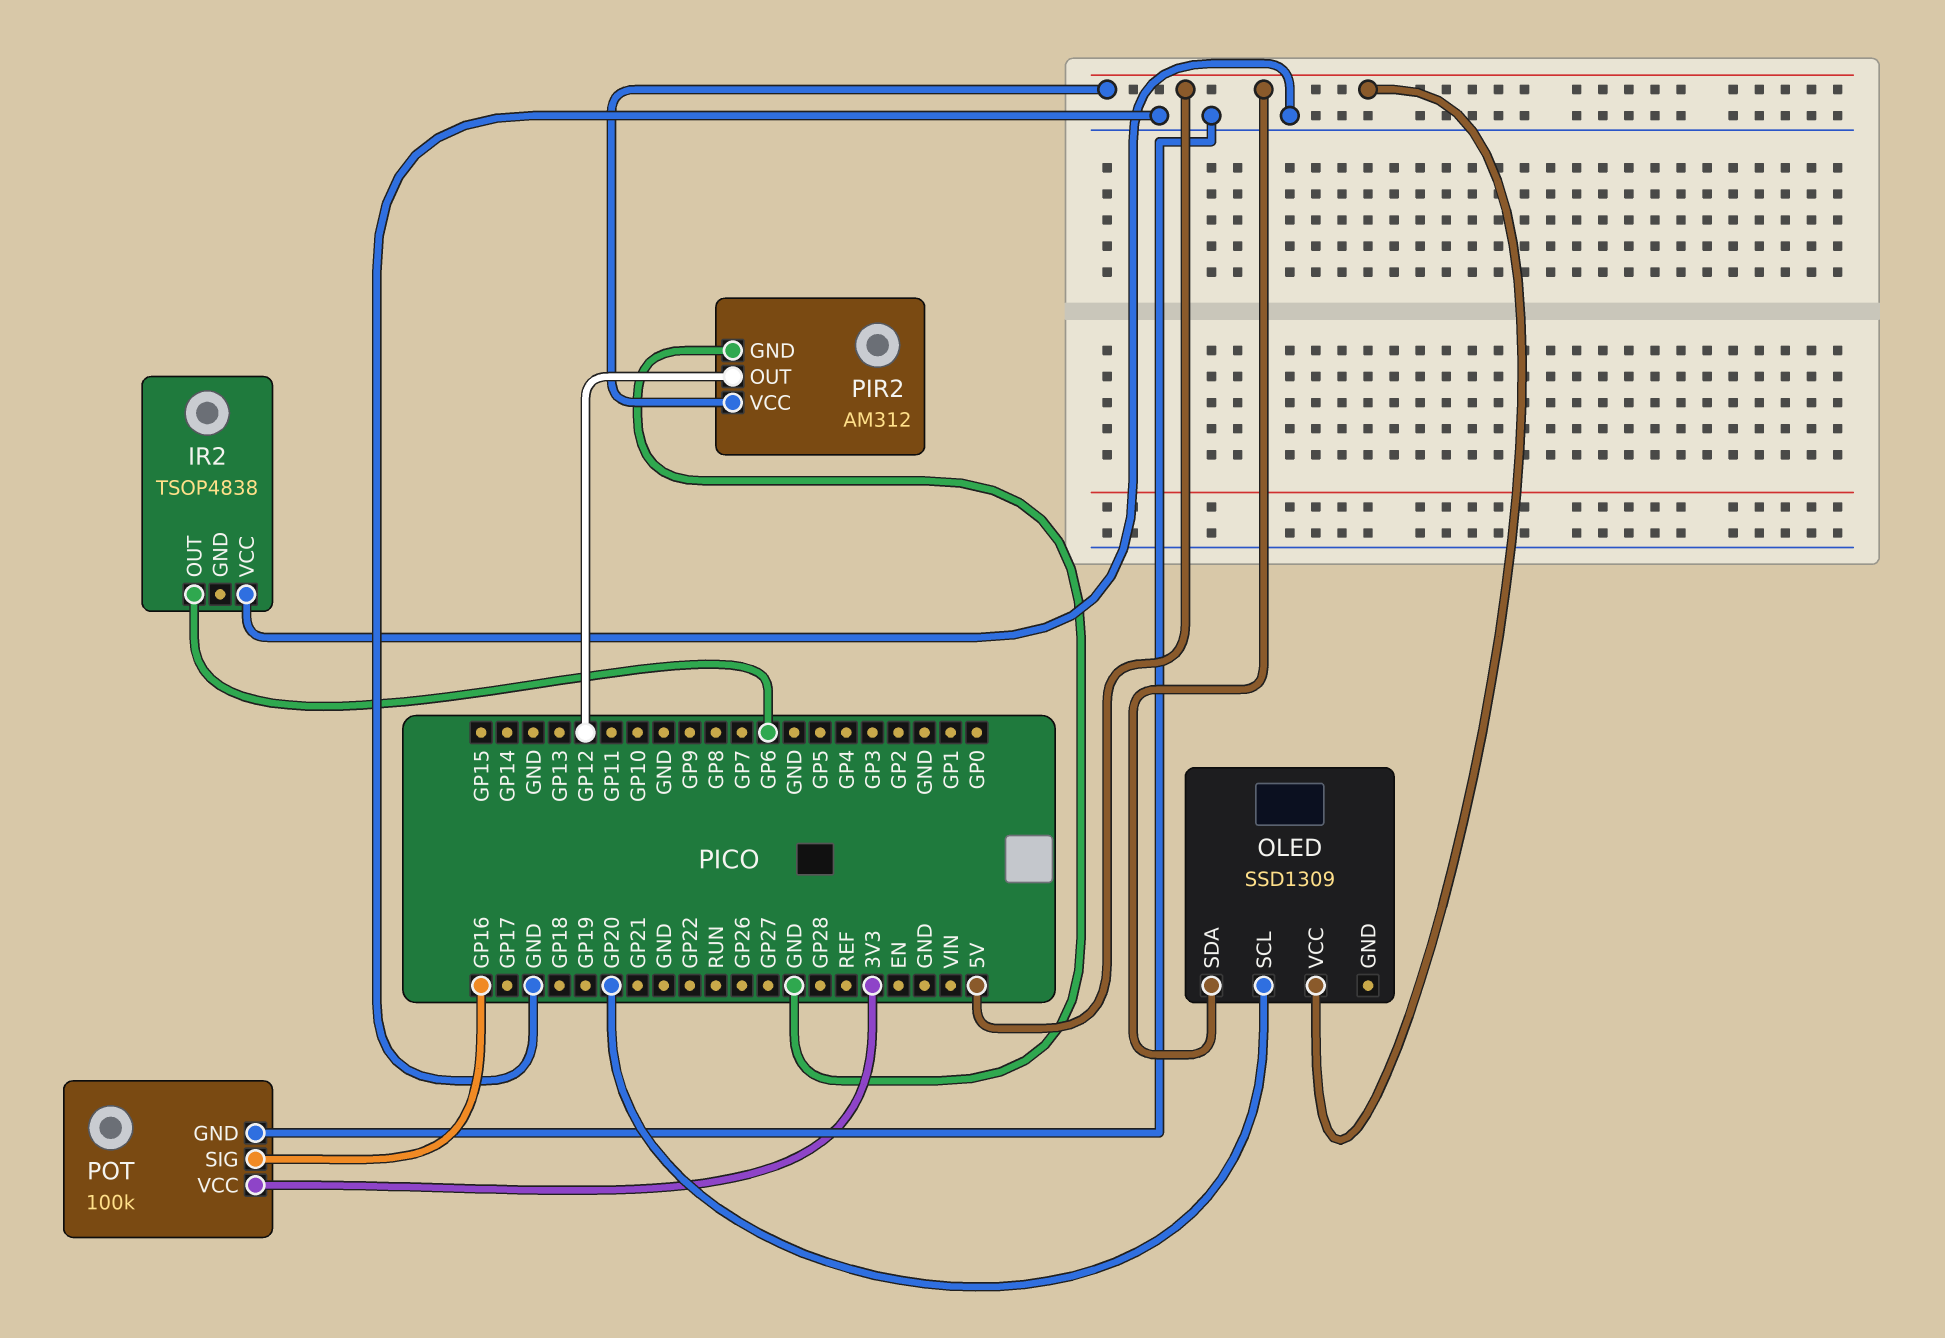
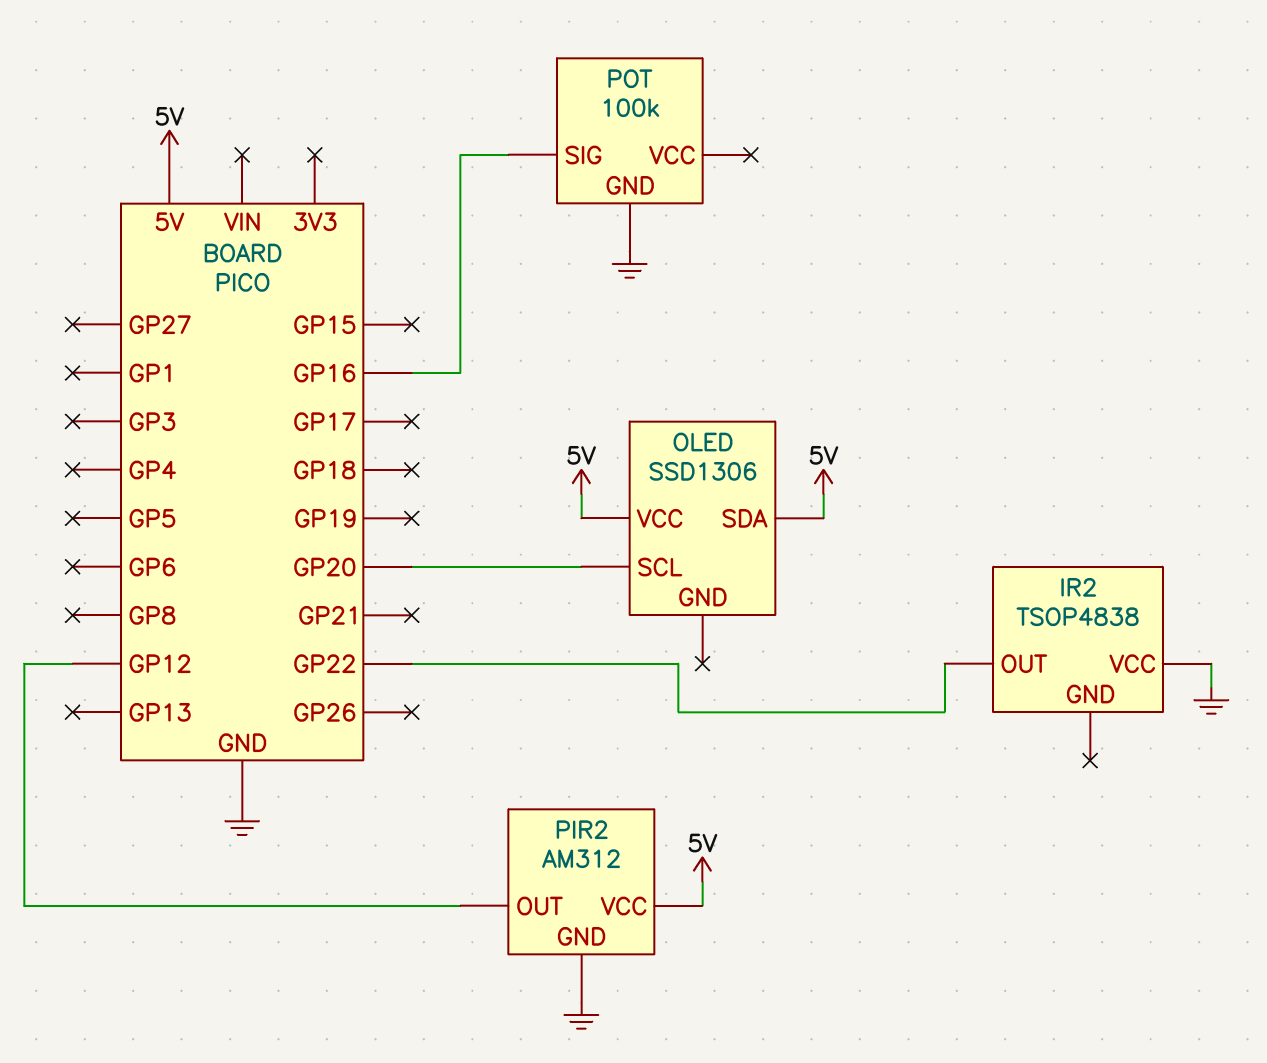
IR2 pin OUT: GP6 -> GP22
OLED: SSD1309 -> SSD1306
POT pin VCC: 3V3 -> none

